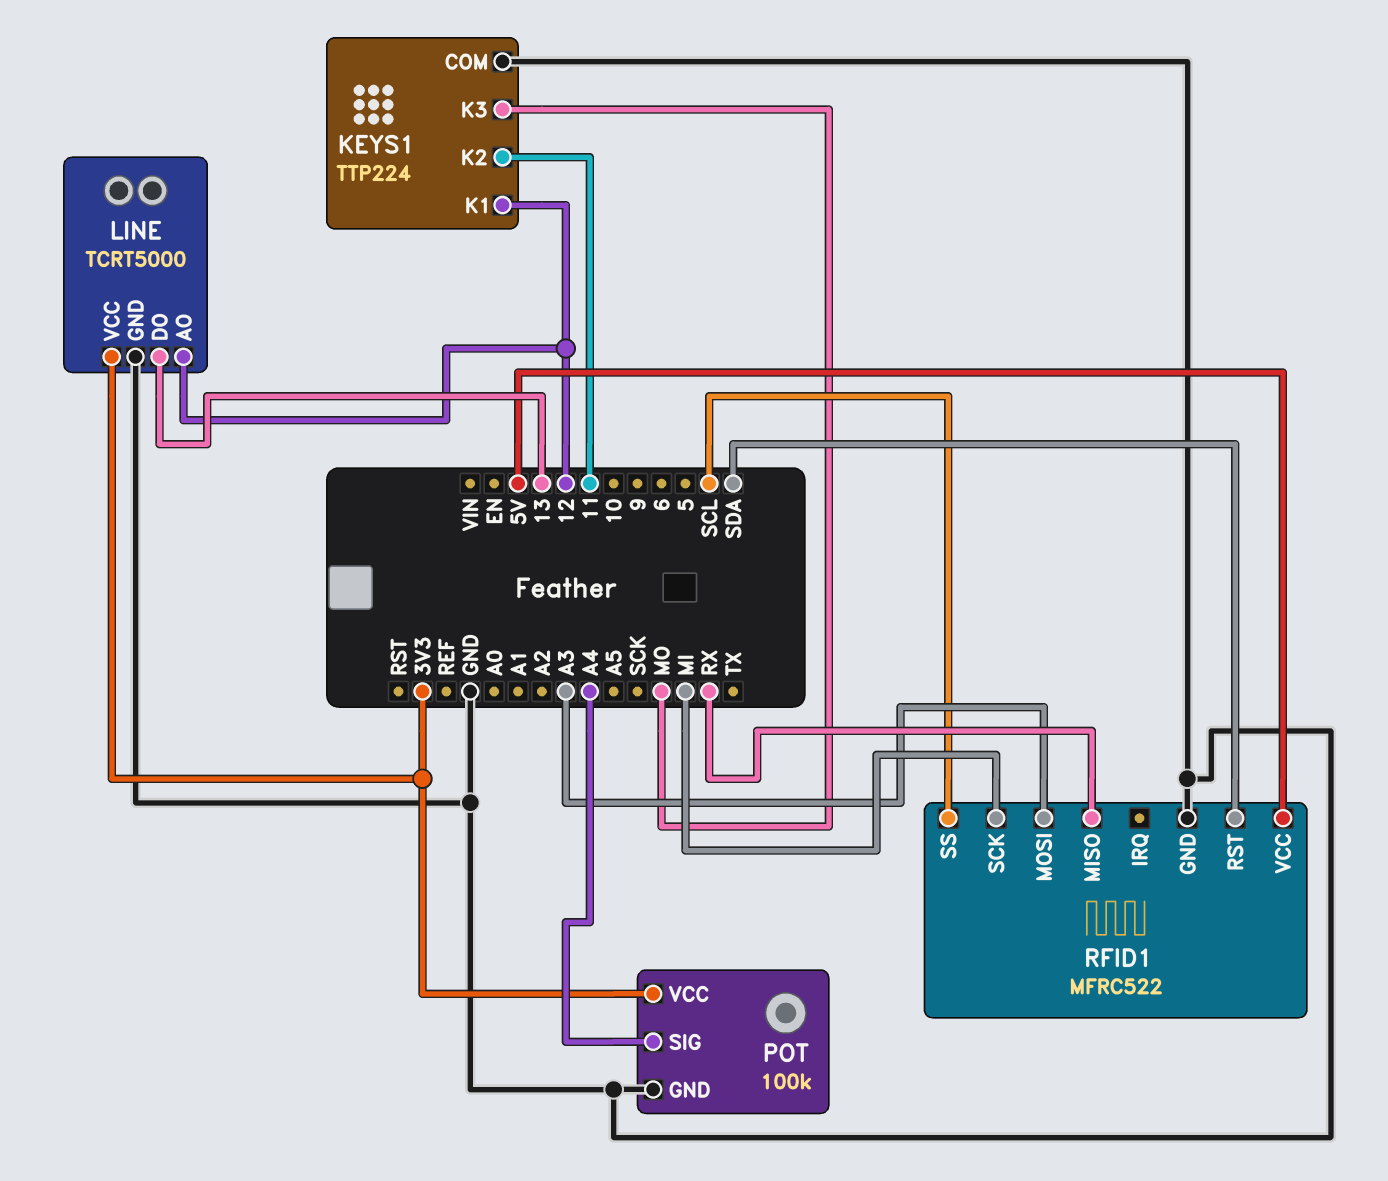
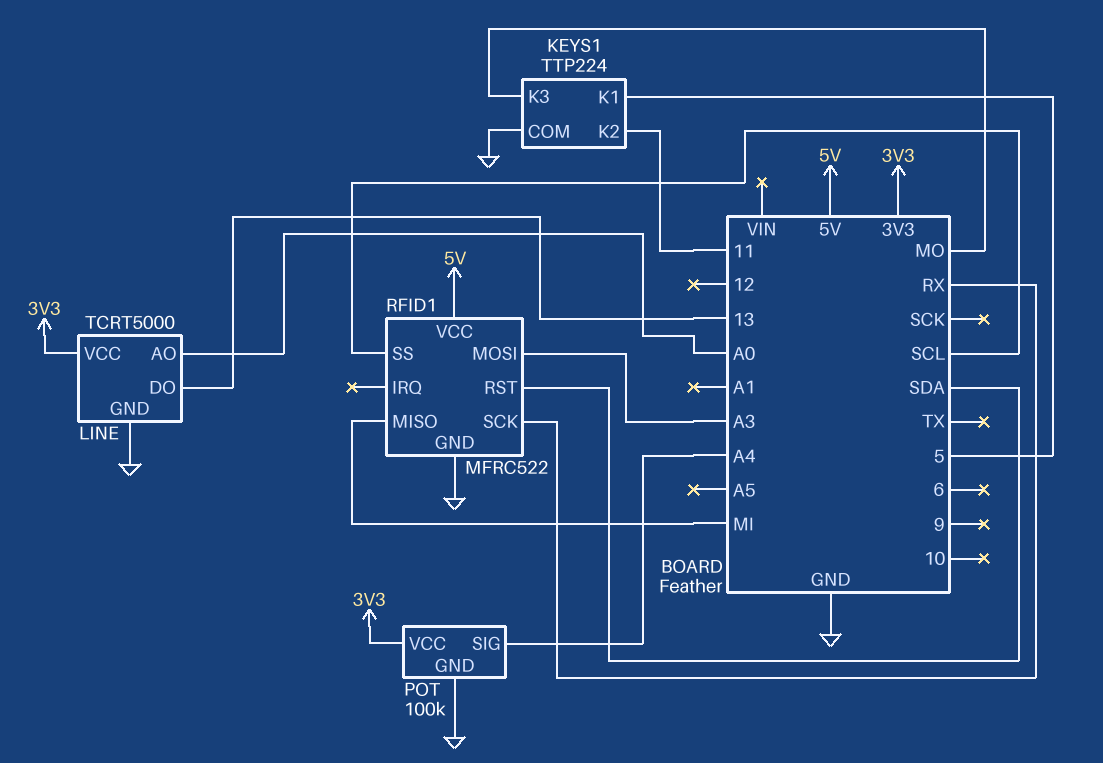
KEYS1 pin K1: 12 -> 5
LINE pin AO: 12 -> A0
RFID1 pin MISO: RX -> MI
RFID1 pin SCK: MI -> RX

